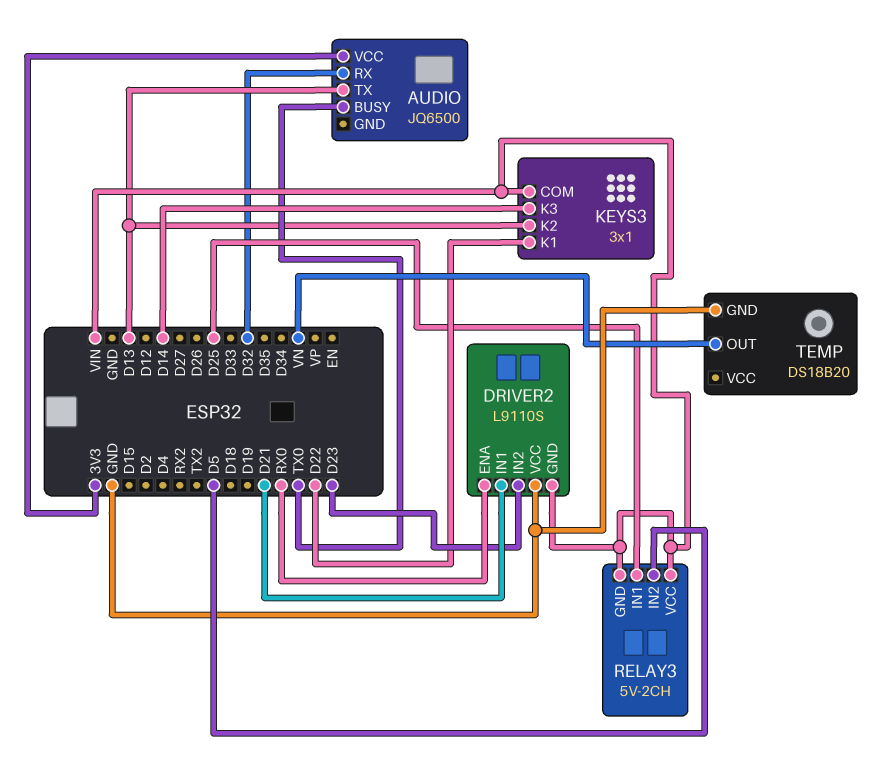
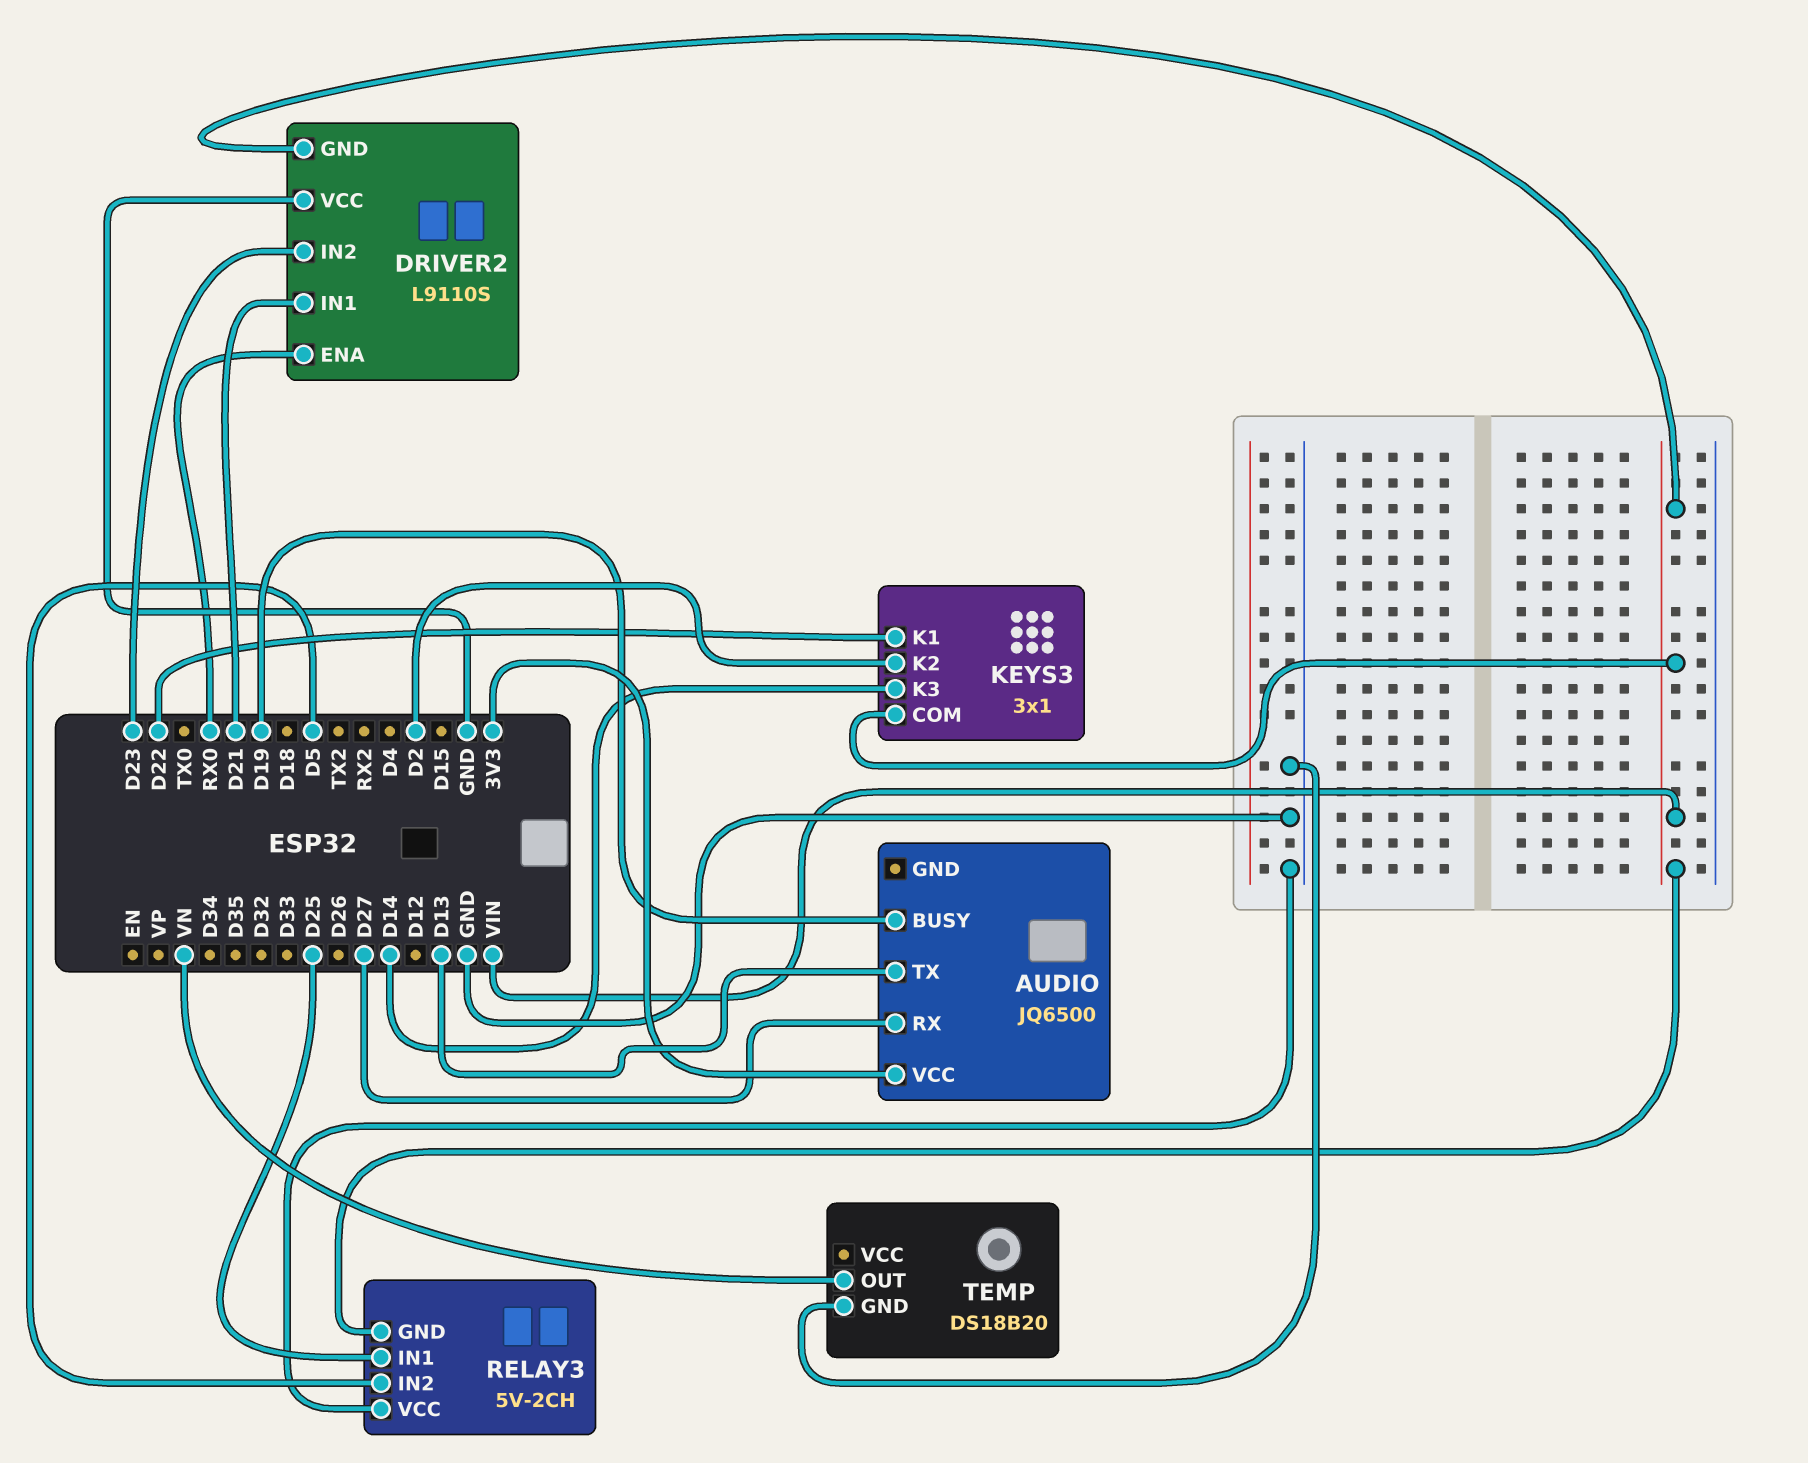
AUDIO pin BUSY: TX0 -> D19
AUDIO pin RX: D32 -> D27
KEYS3 pin K2: D13 -> D2
RELAY3 pin VCC: VIN -> GND

